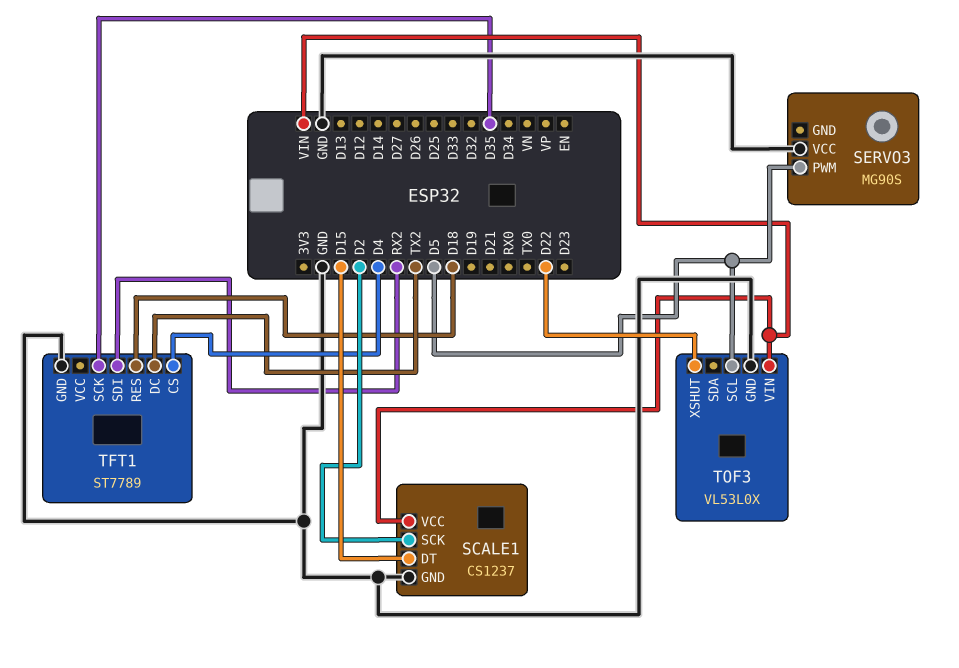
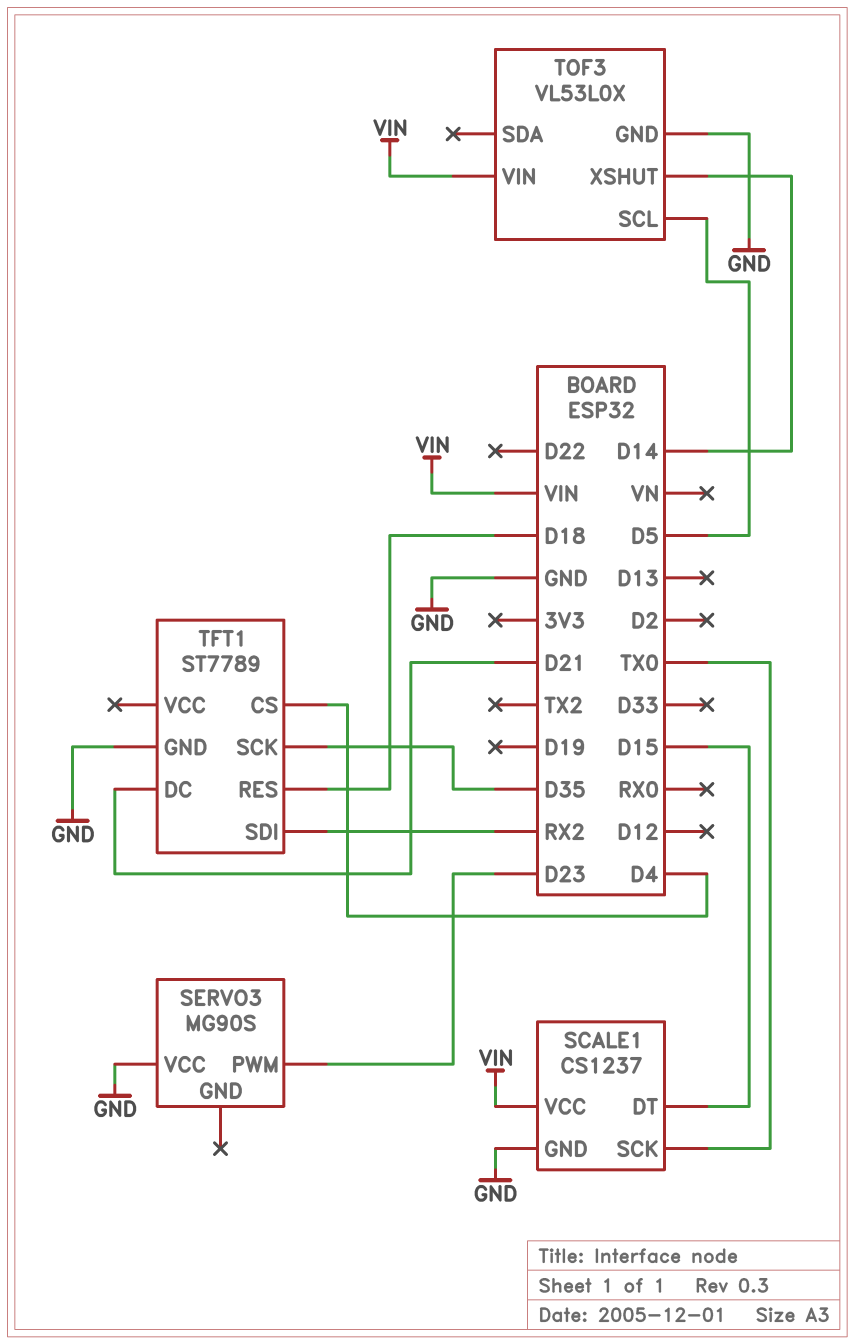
SCALE1 pin SCK: D2 -> TX0
SERVO3 pin PWM: D5 -> D23
TFT1 pin DC: TX2 -> D21
TOF3 pin XSHUT: D22 -> D14

